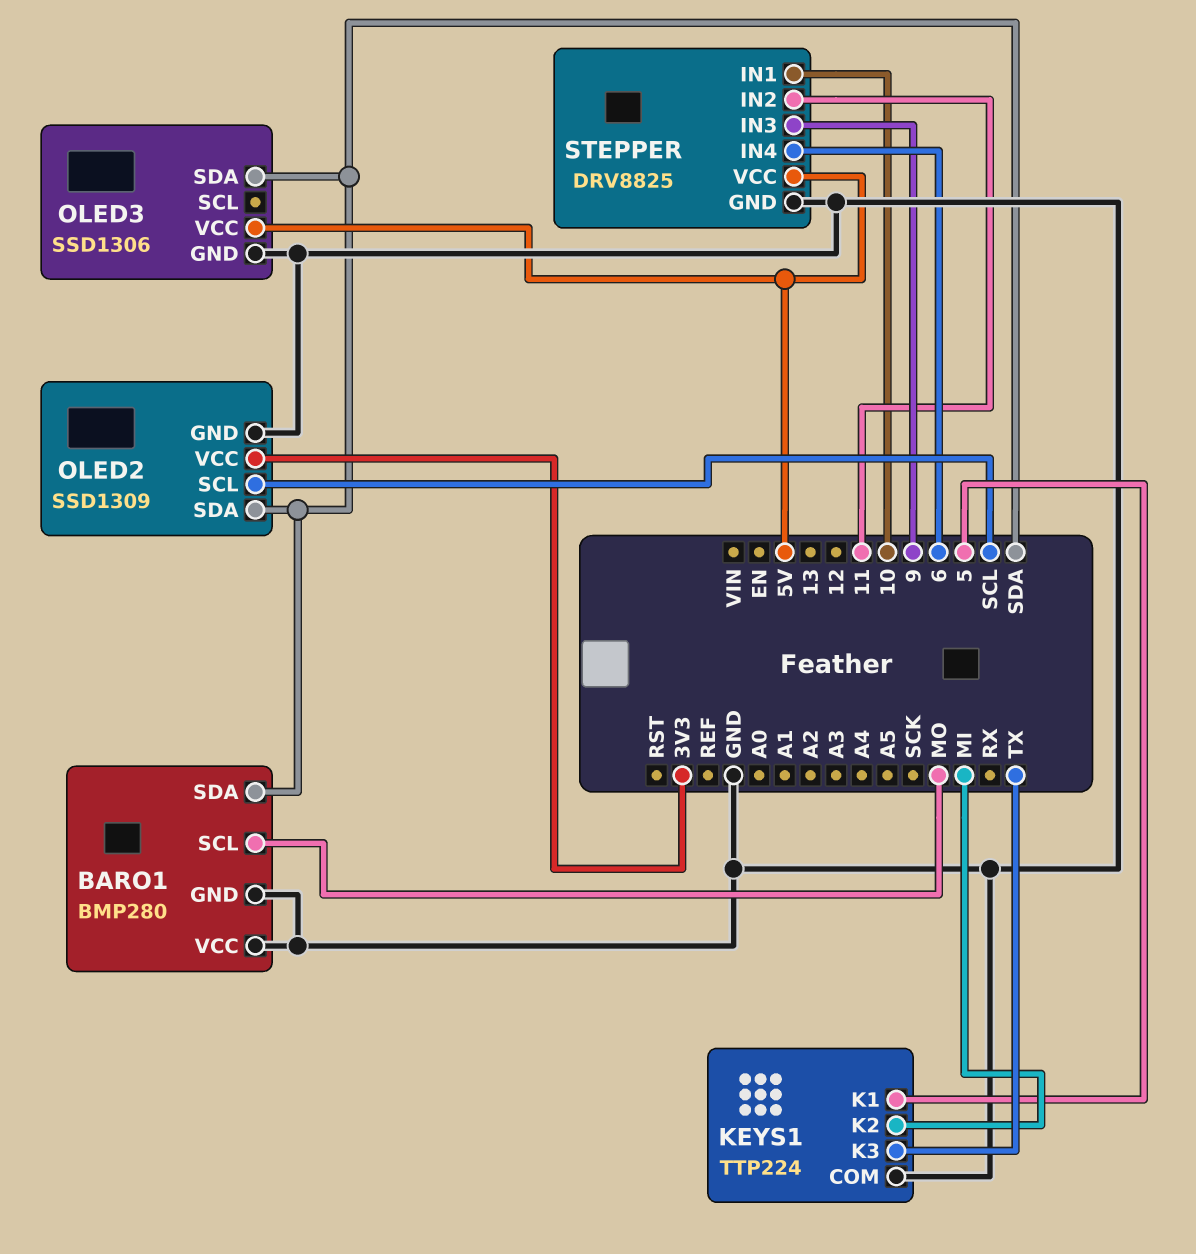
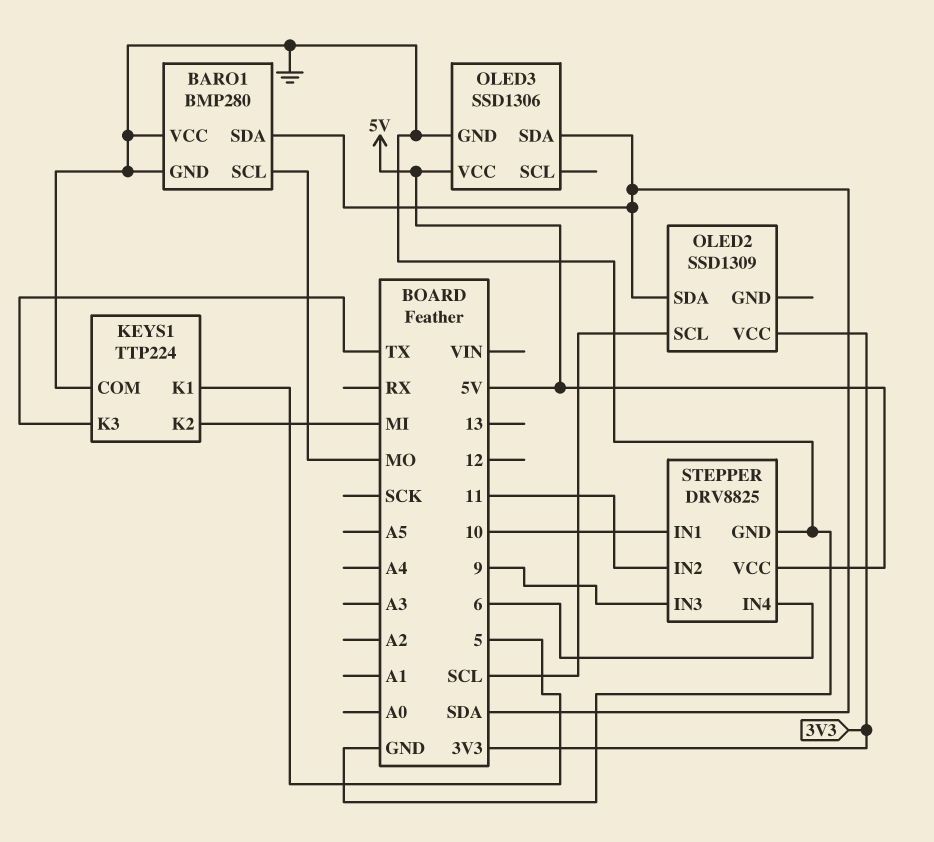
OLED2 pin GND: GND -> none

